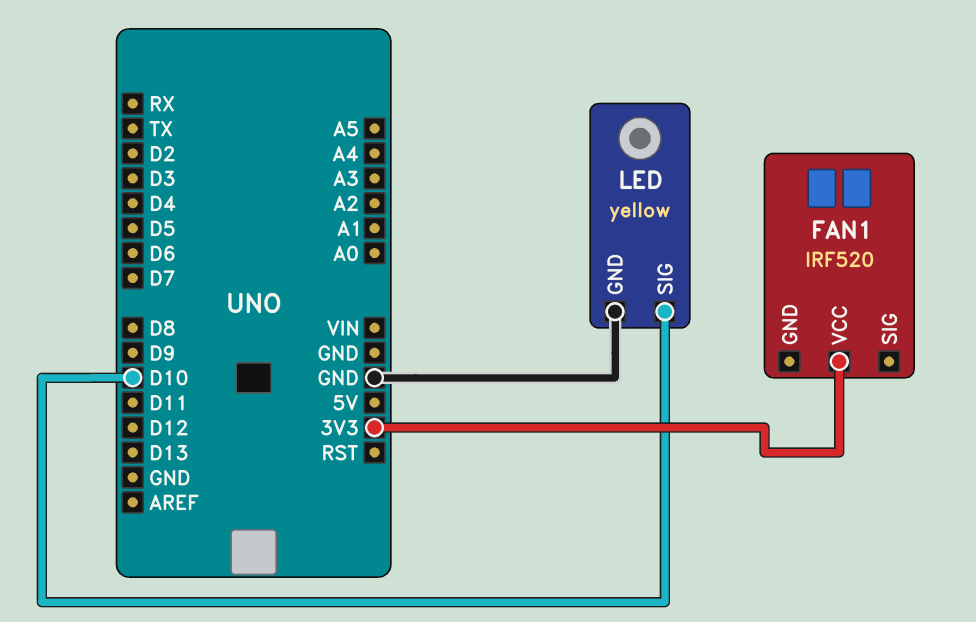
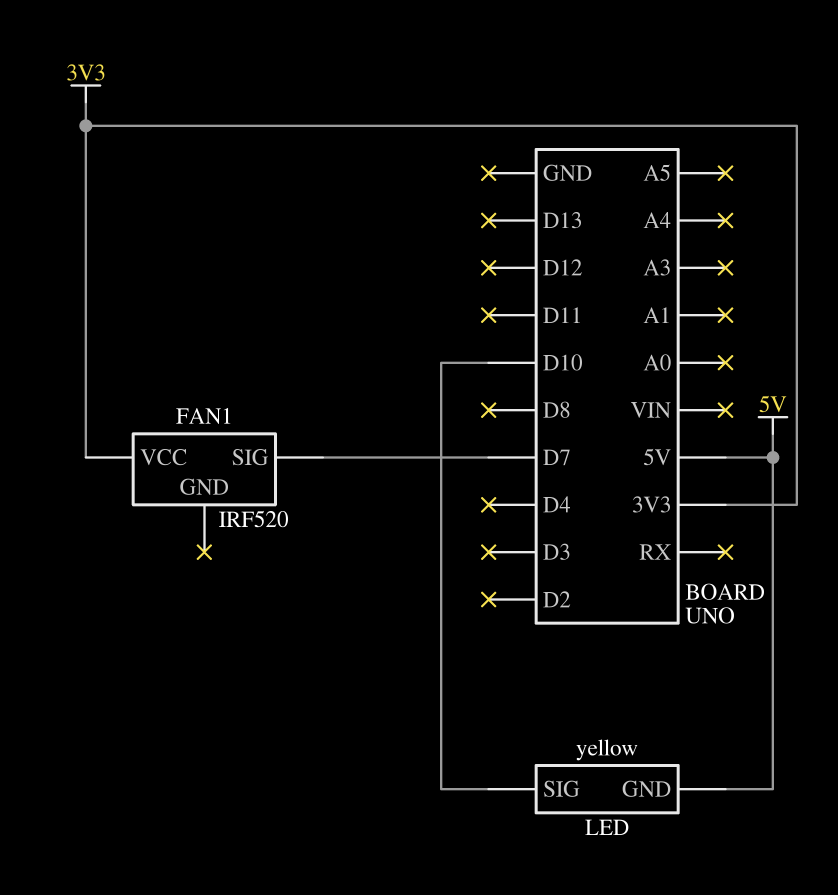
FAN1 pin SIG: none -> D7
LED pin GND: GND -> 5V

